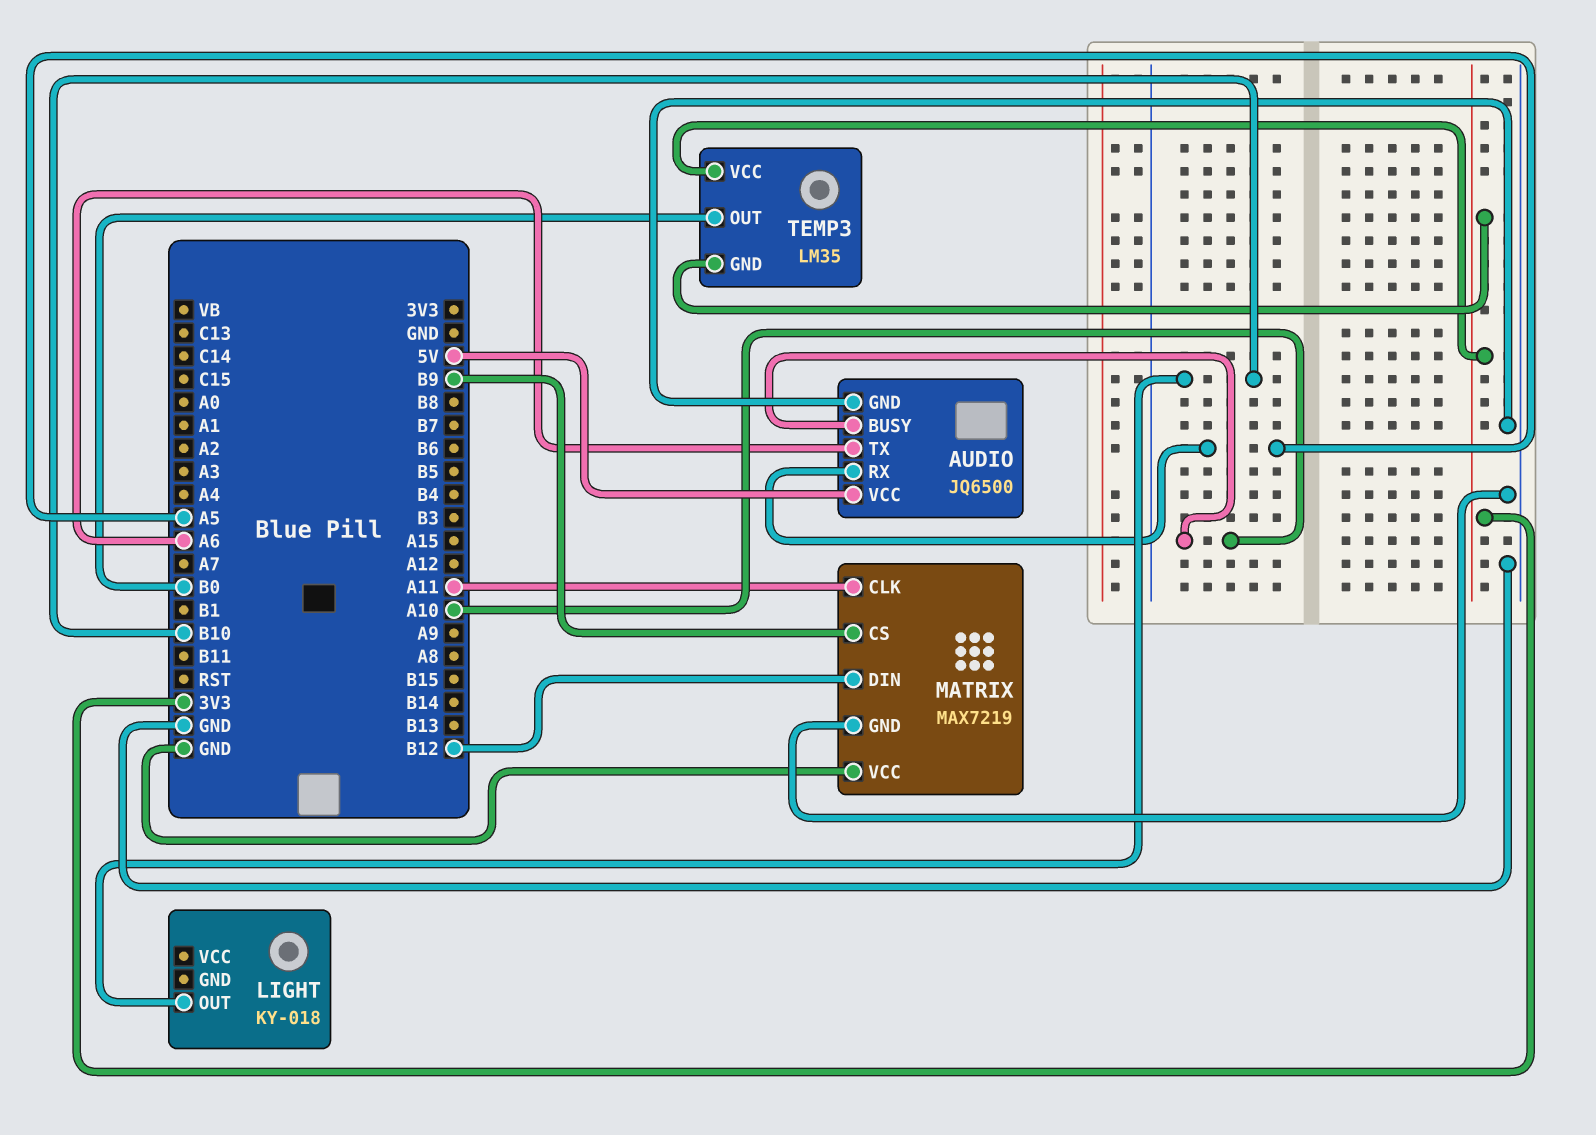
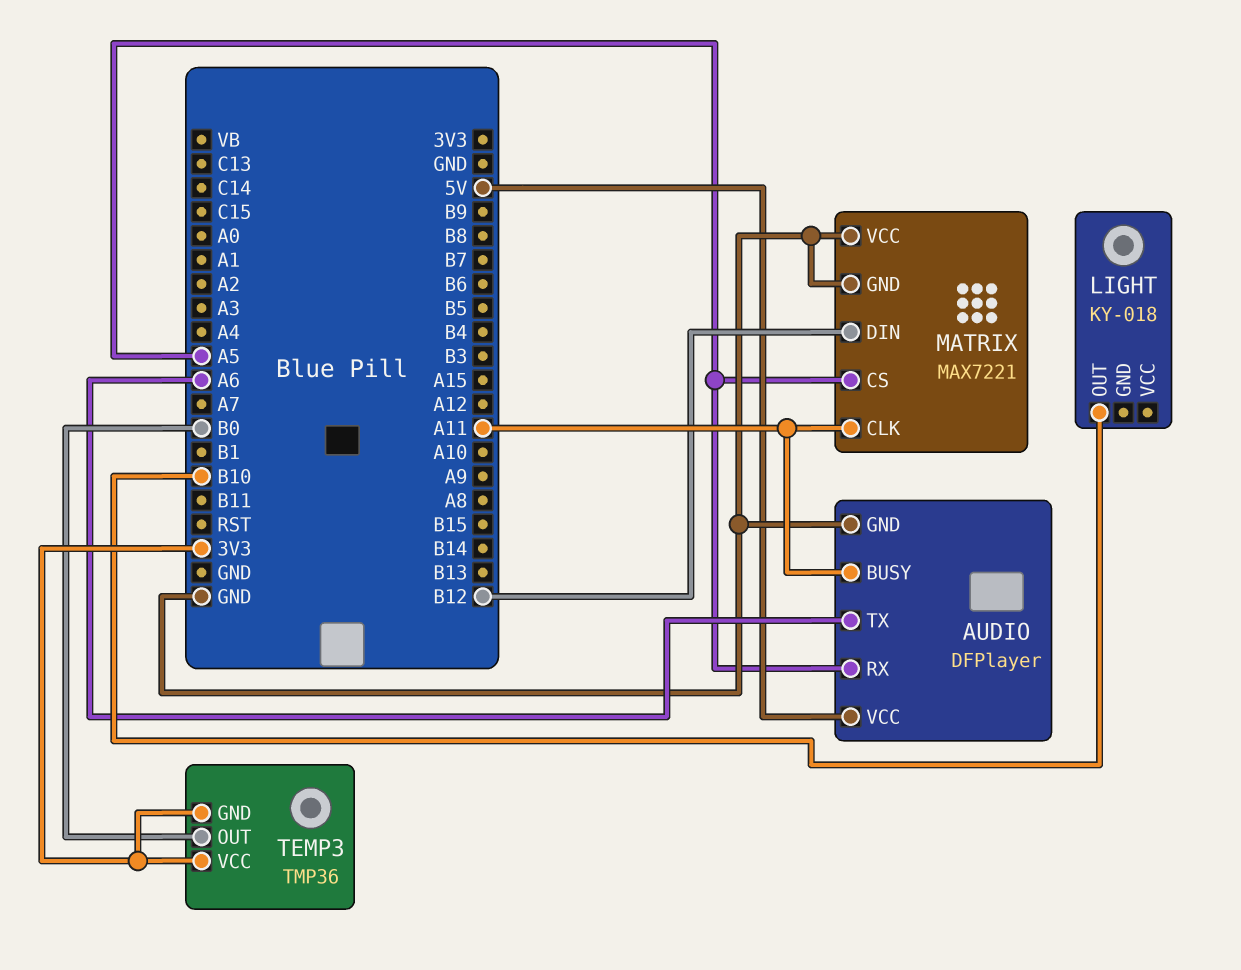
AUDIO: JQ6500 -> DFPlayer
AUDIO pin BUSY: A10 -> A11
MATRIX: MAX7219 -> MAX7221
MATRIX pin CS: B9 -> A5
TEMP3: LM35 -> TMP36

